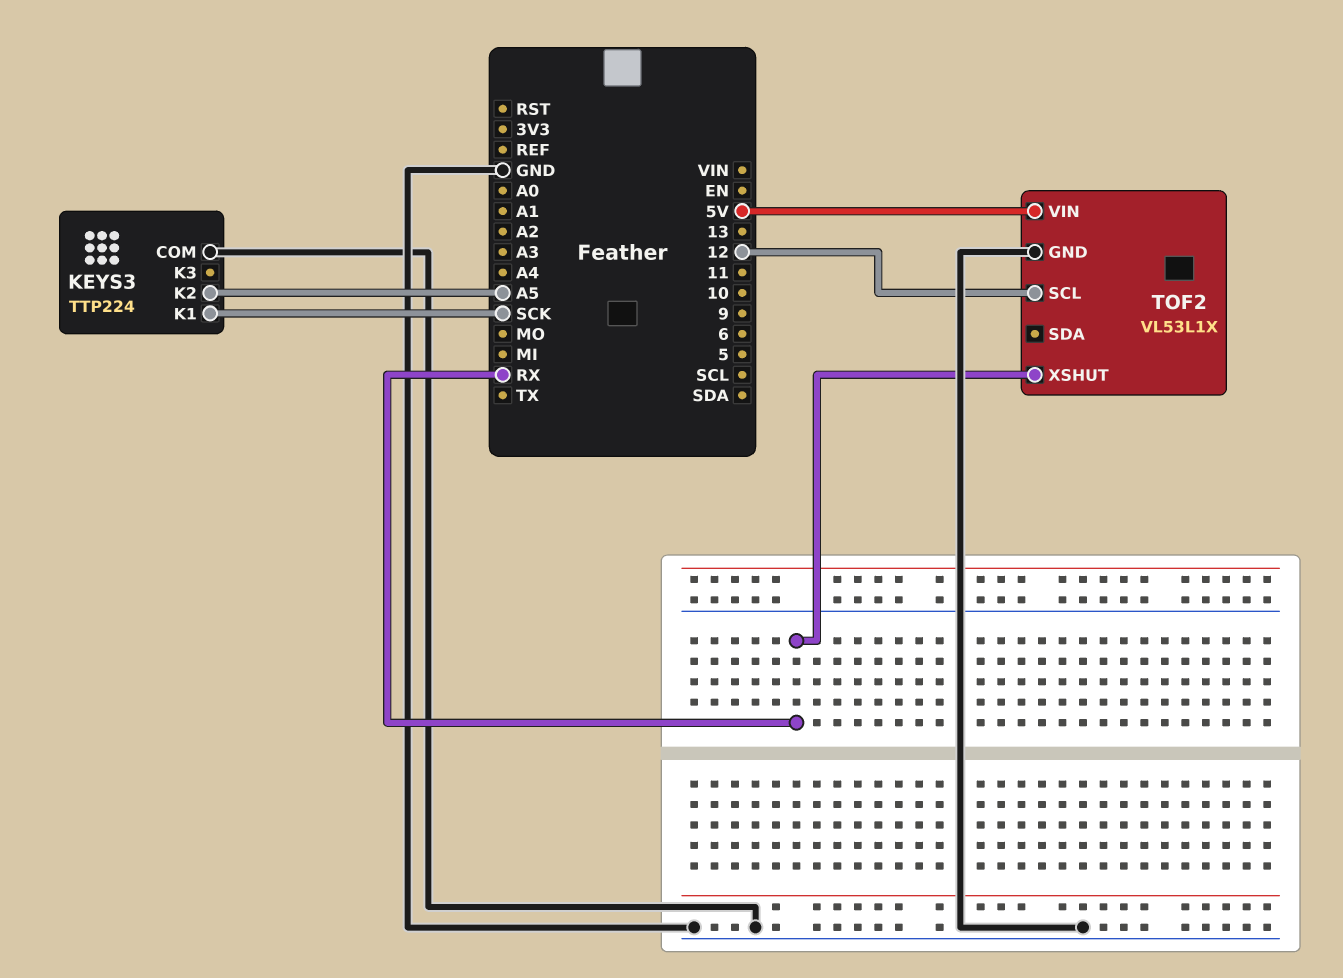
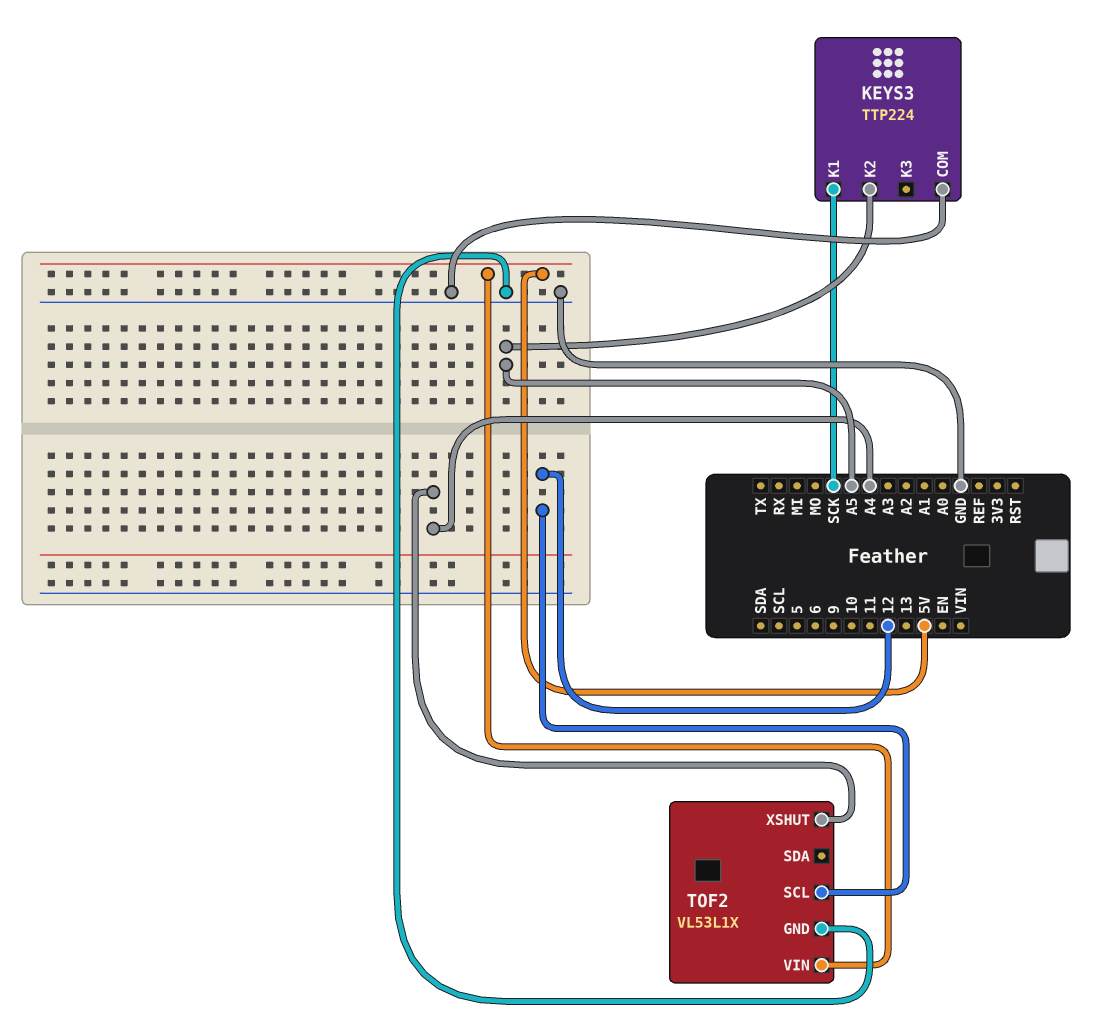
TOF2 pin XSHUT: RX -> A4

